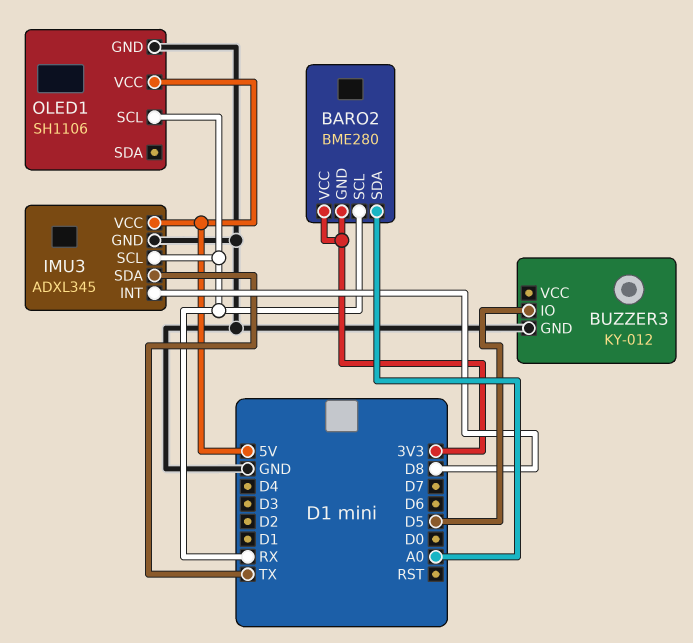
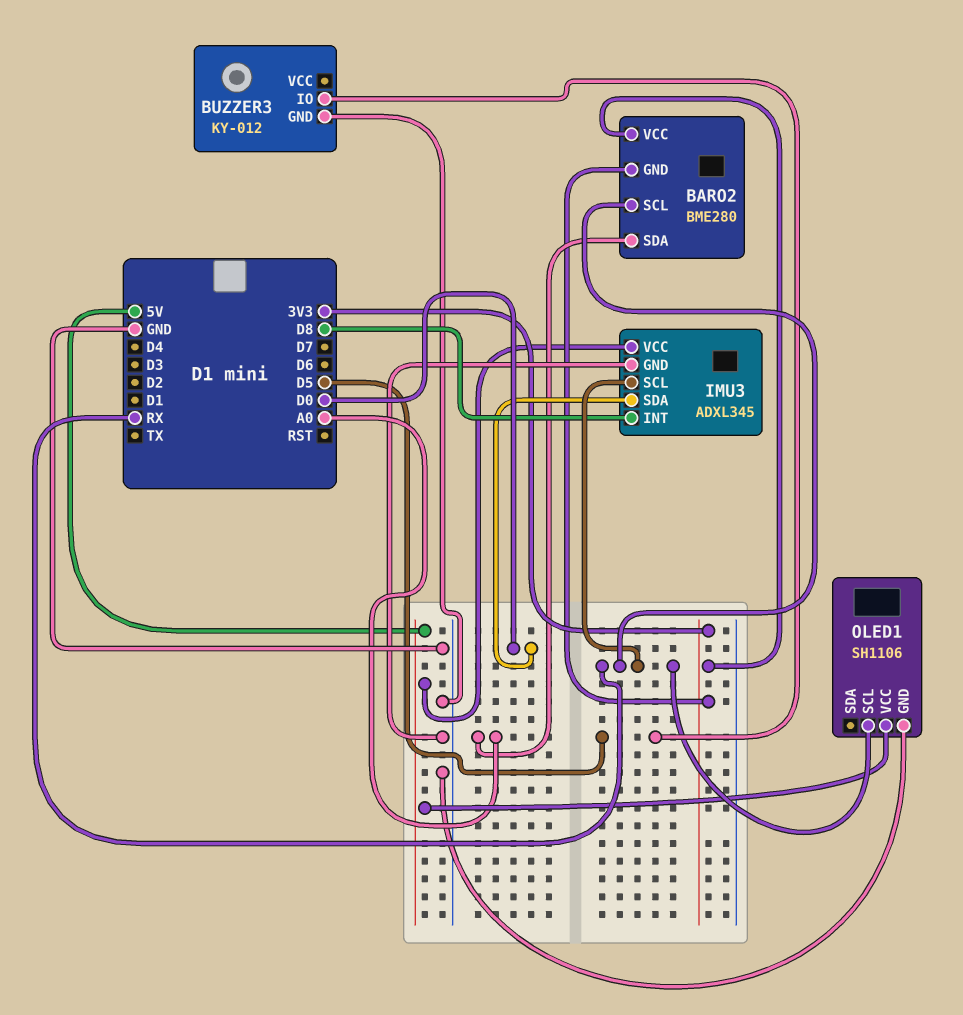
IMU3 pin SDA: TX -> D0

